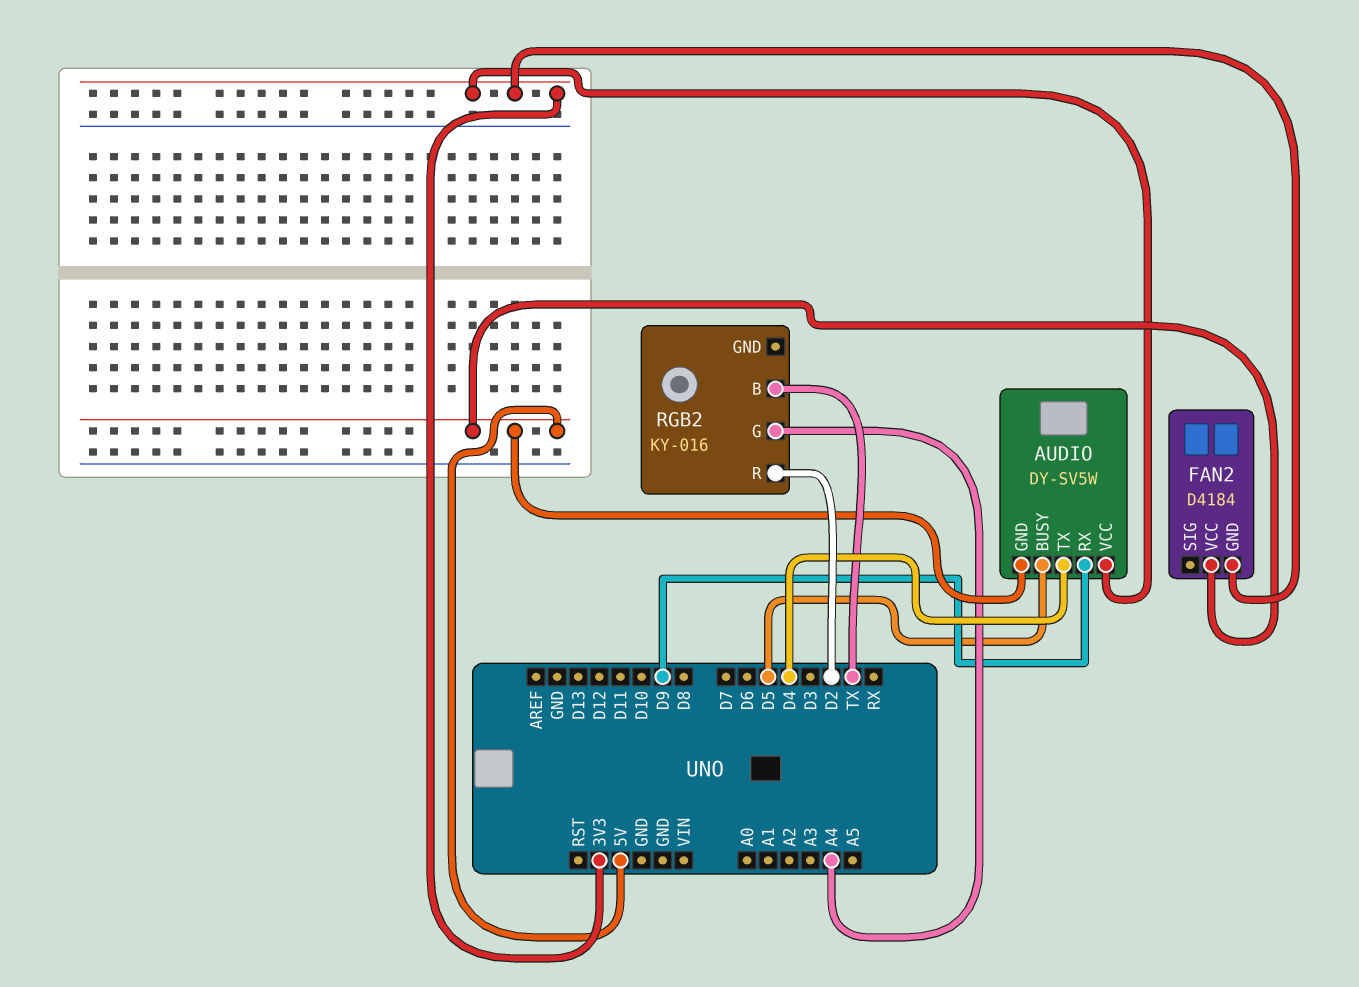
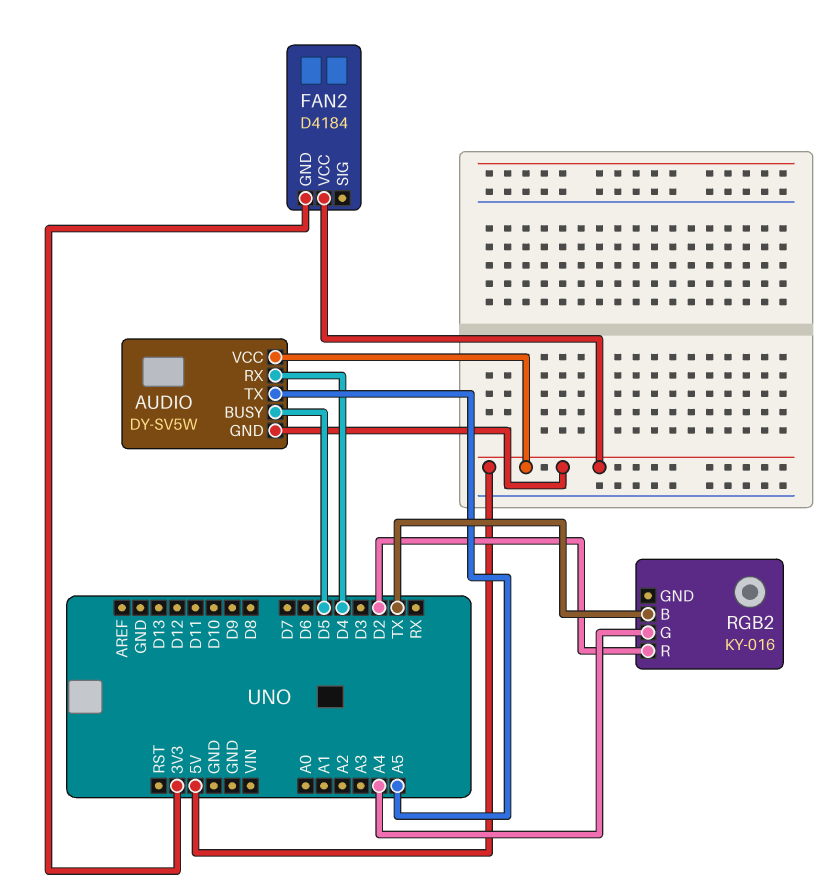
AUDIO pin RX: D9 -> D4
AUDIO pin TX: D4 -> A5
AUDIO pin VCC: 3V3 -> 5V

